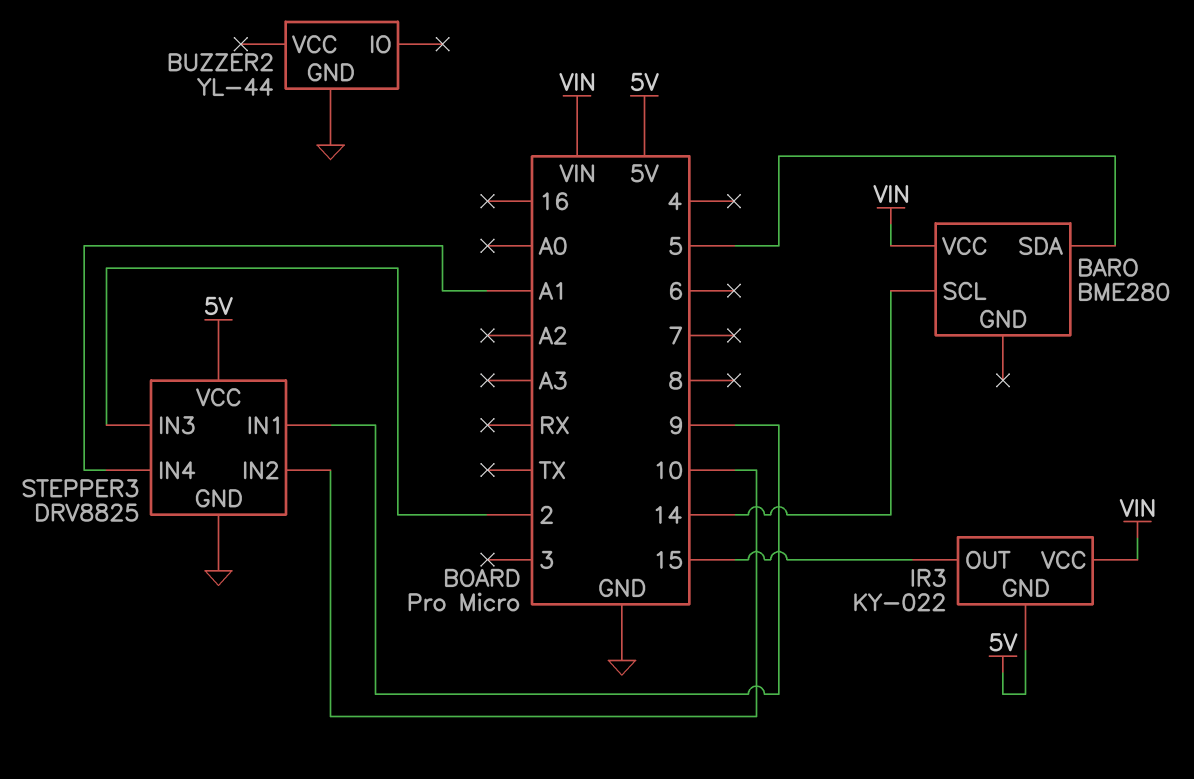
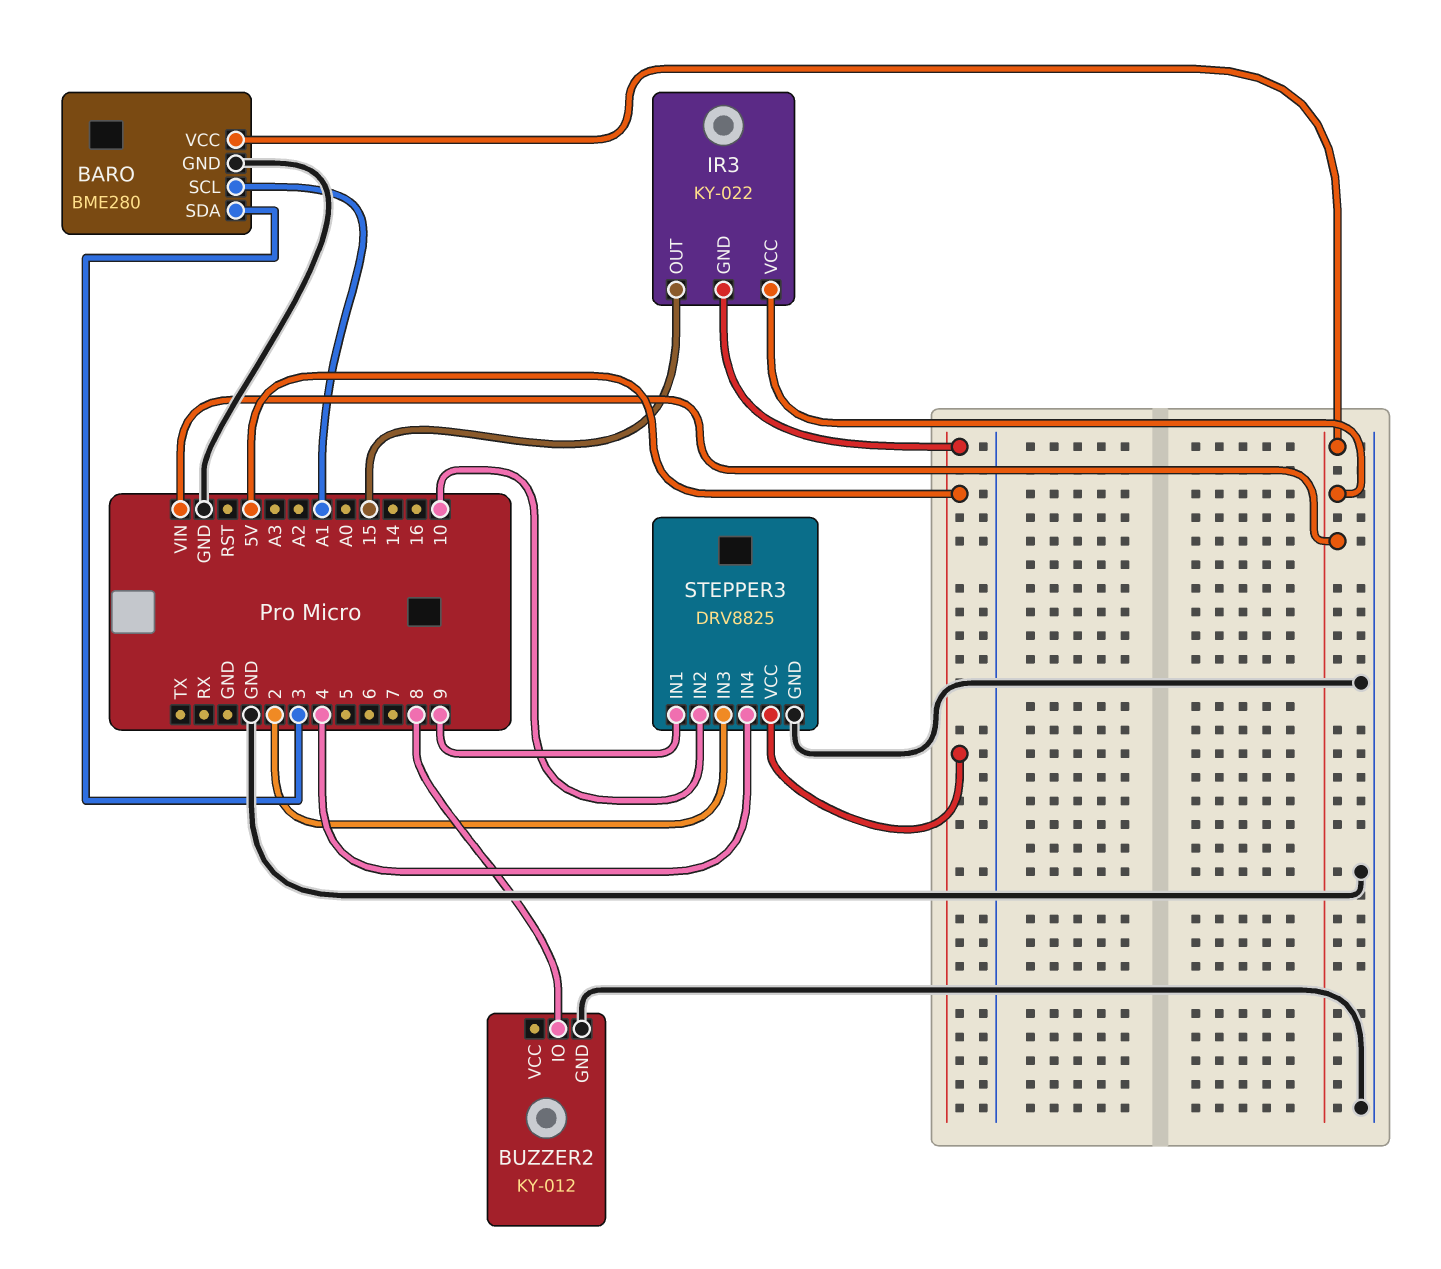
BARO pin GND: none -> GND
BARO pin SCL: 14 -> A1
BARO pin SDA: 5 -> 3
BUZZER2: YL-44 -> KY-012
BUZZER2 pin IO: none -> 8
STEPPER3 pin IN4: A1 -> 4

